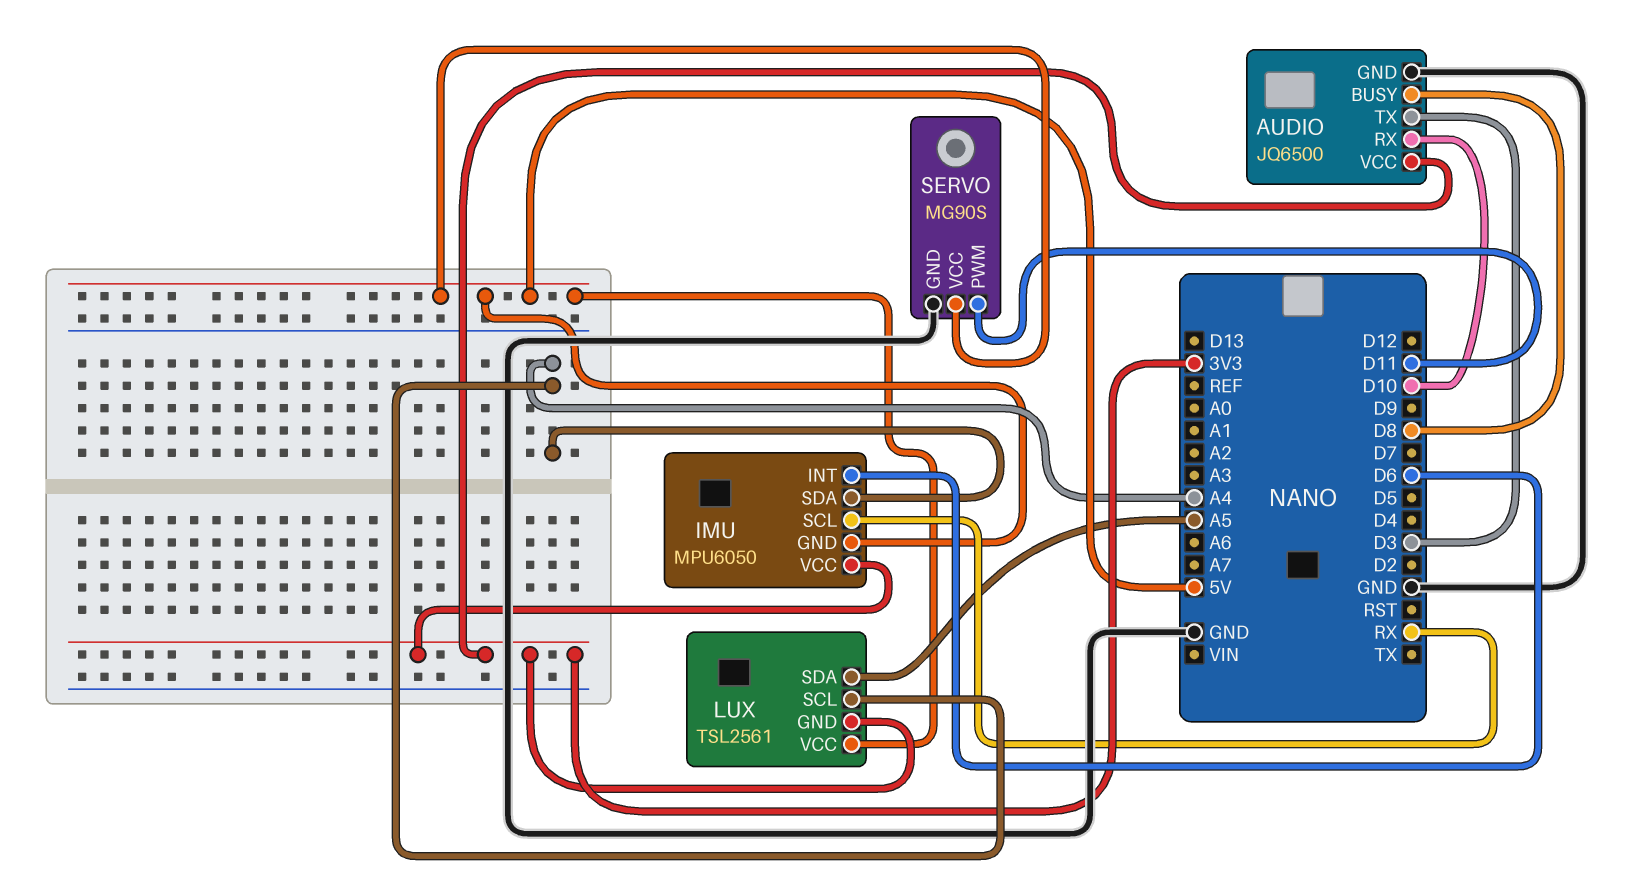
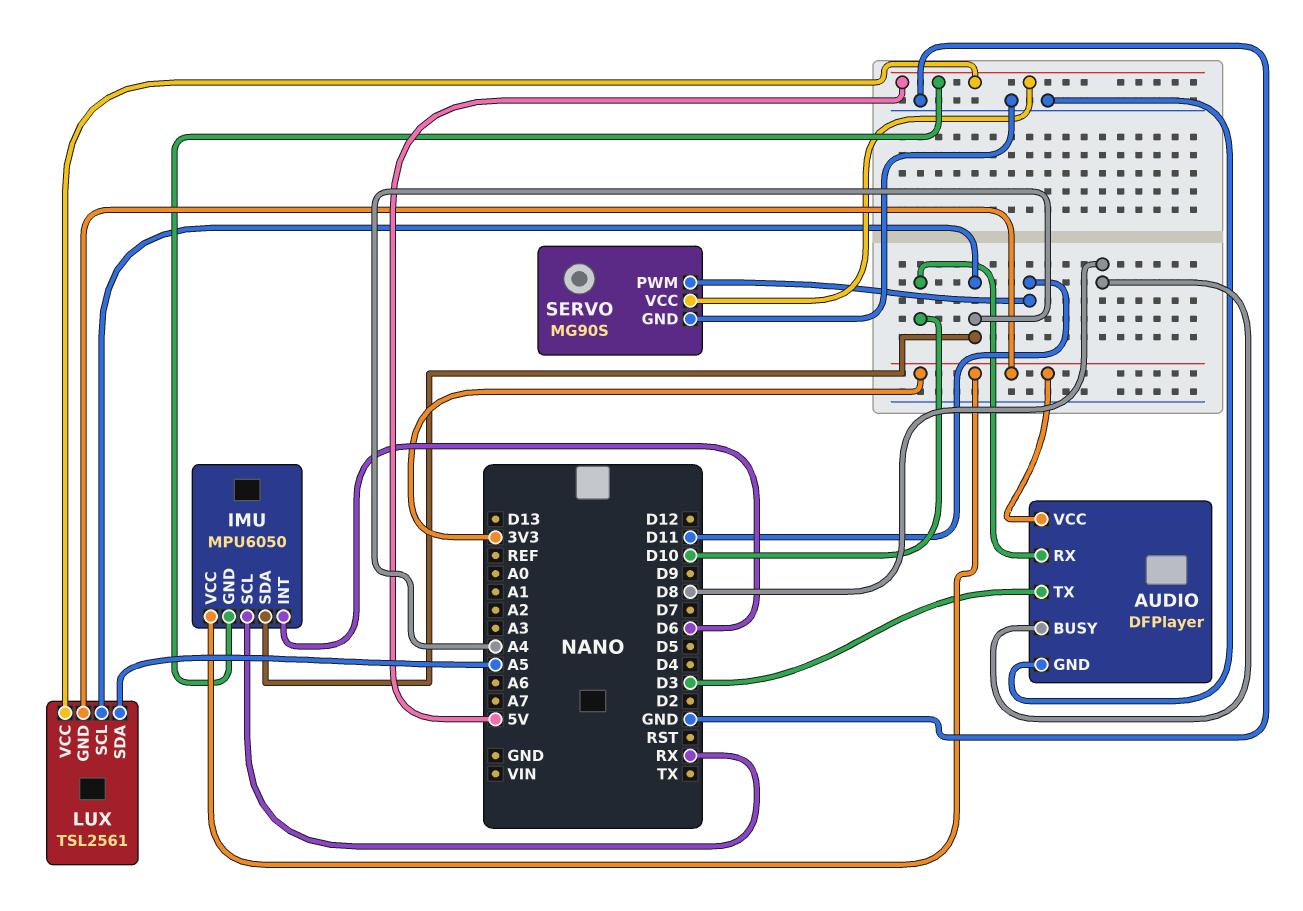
AUDIO: JQ6500 -> DFPlayer

